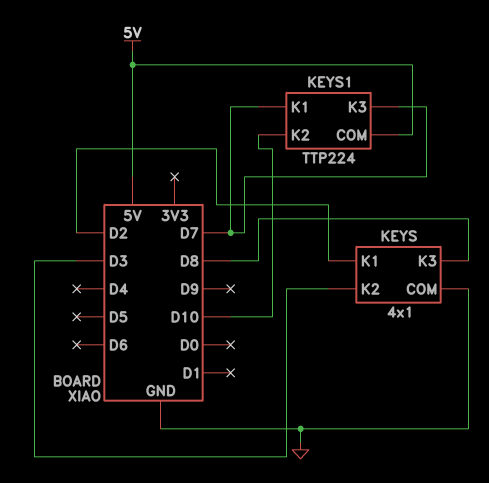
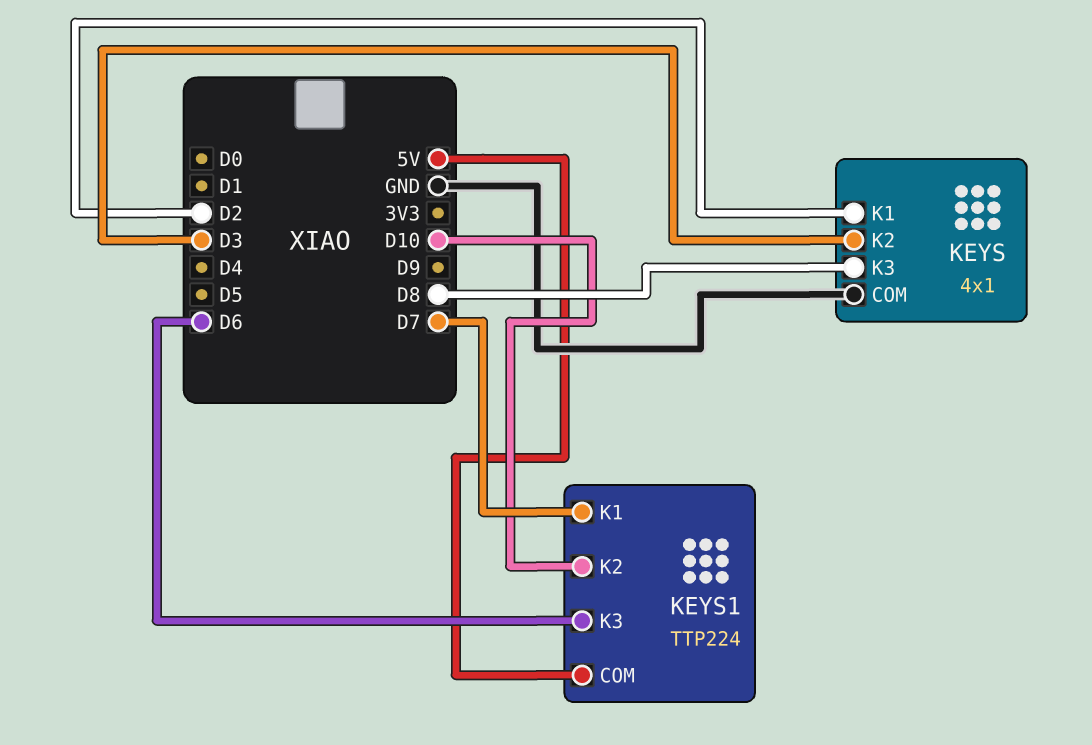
KEYS1 pin K3: D7 -> D6

